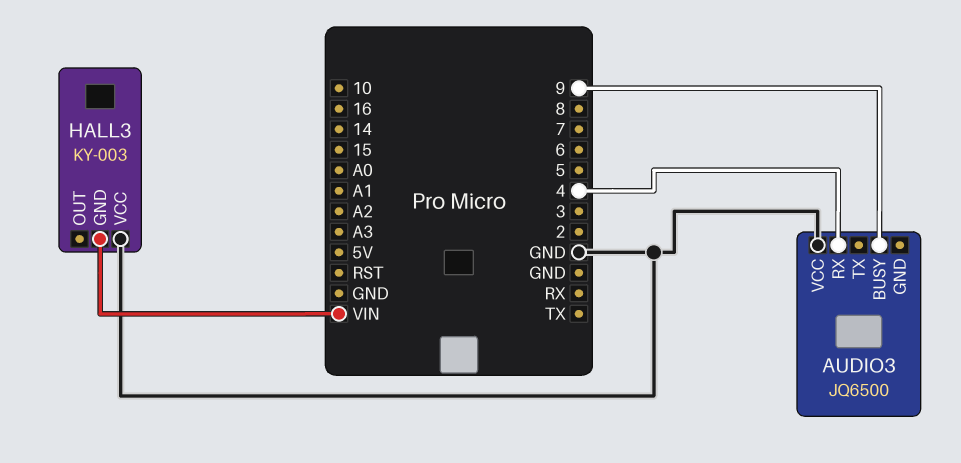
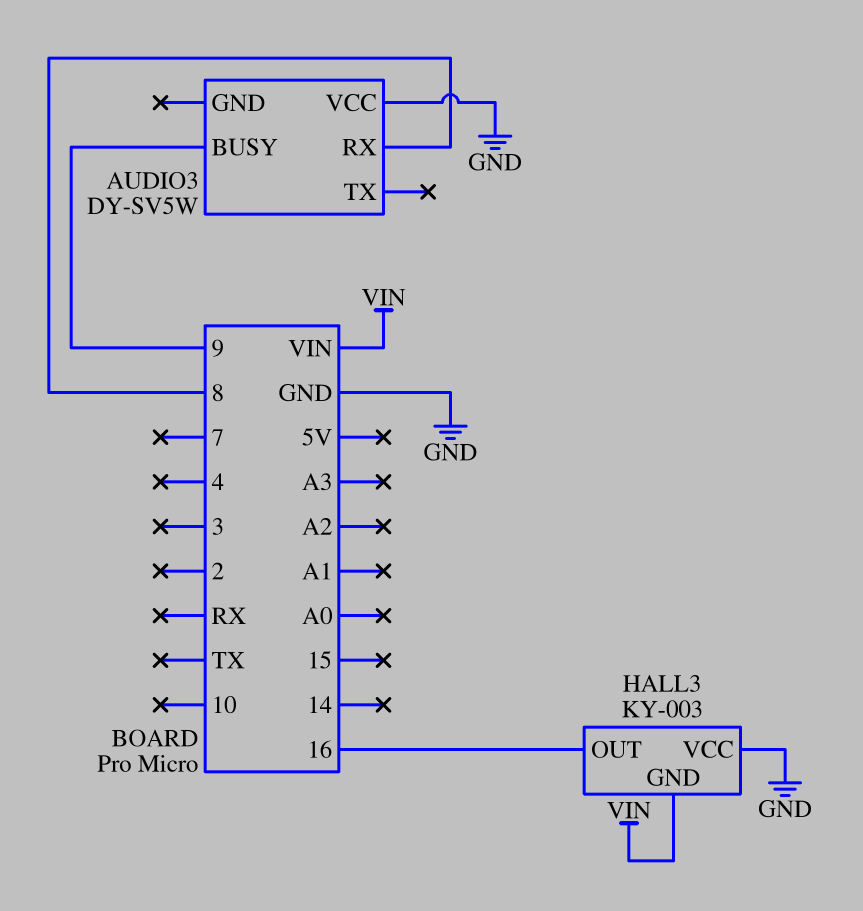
AUDIO3: JQ6500 -> DY-SV5W
AUDIO3 pin RX: 4 -> 8
HALL3 pin OUT: none -> 16

